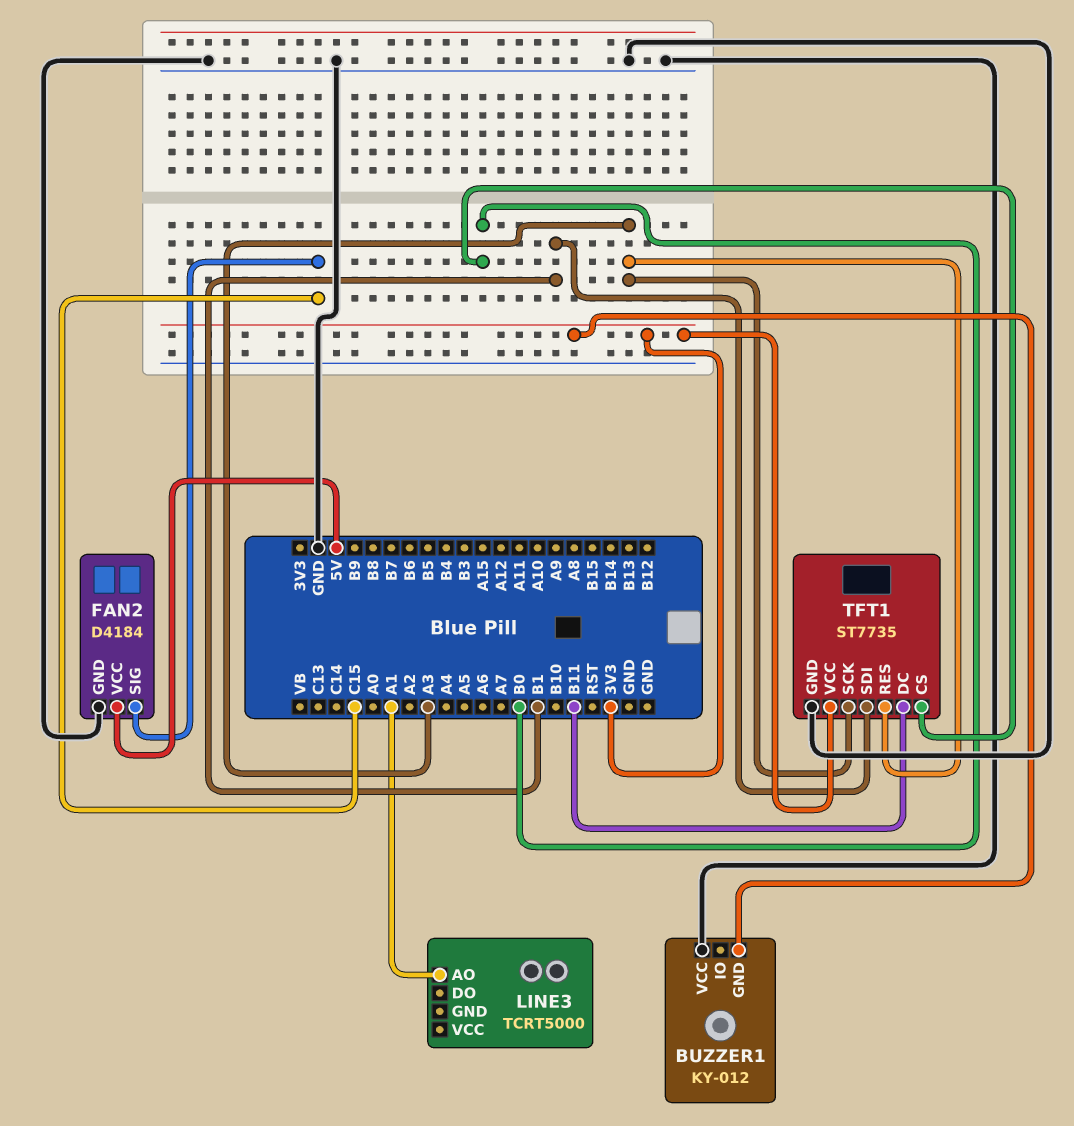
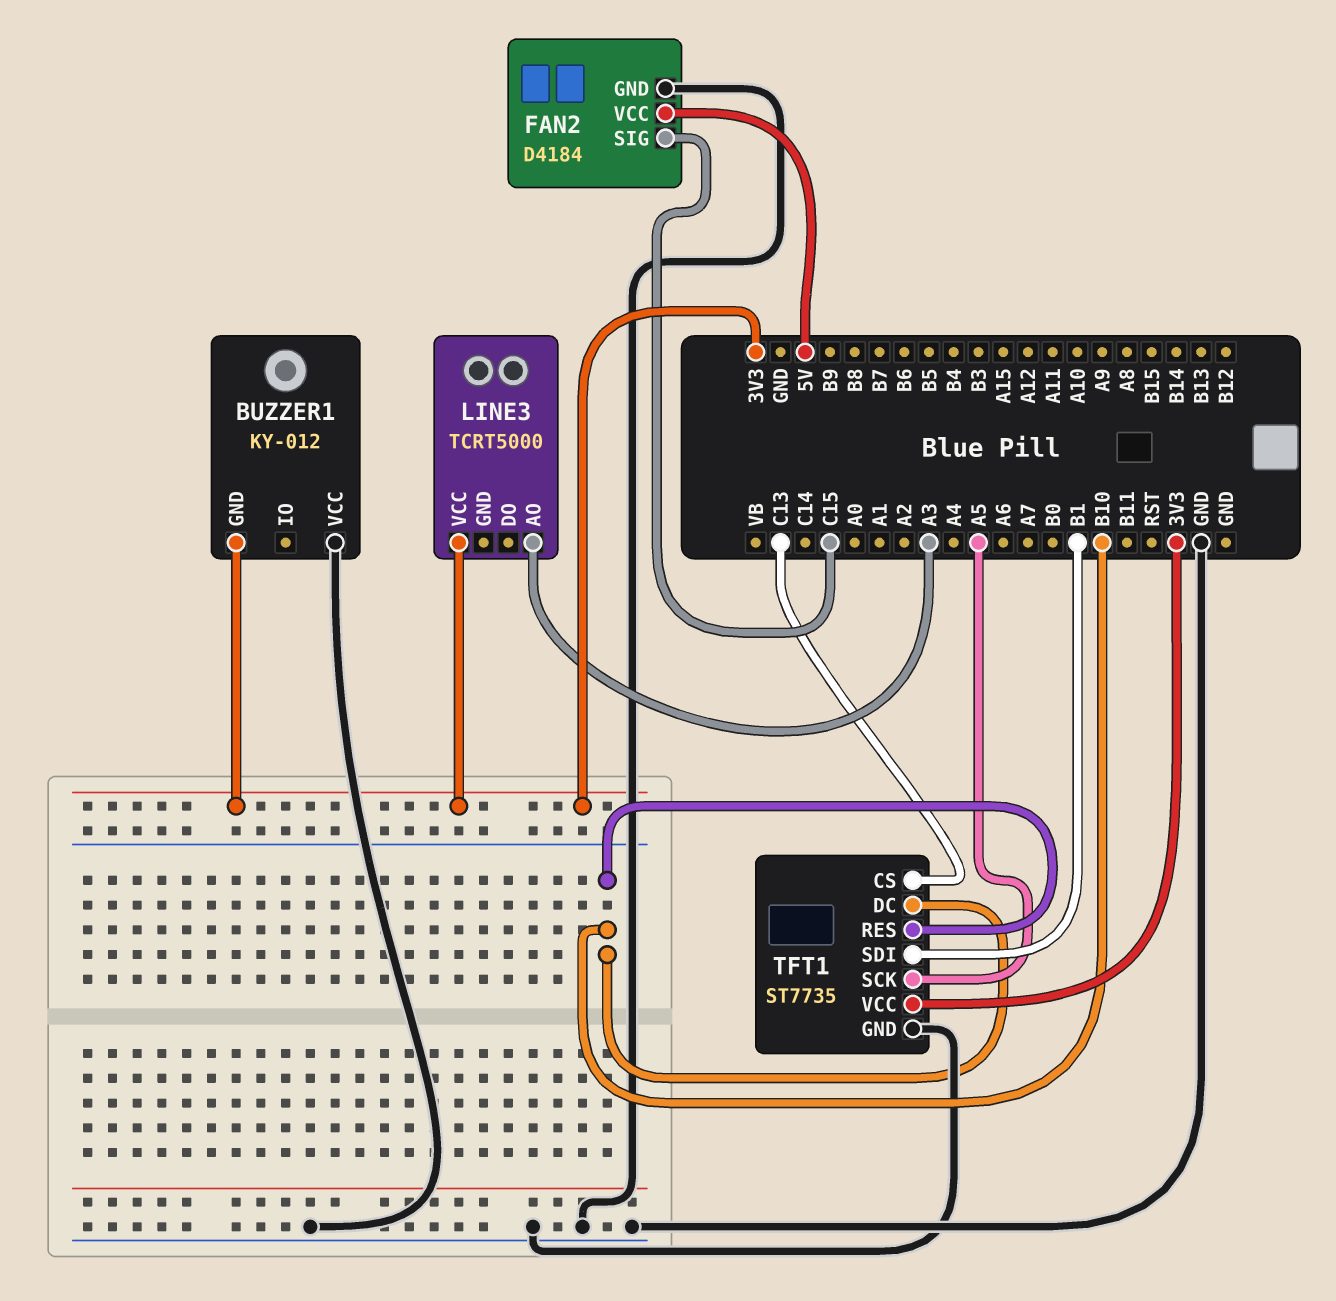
LINE3 pin AO: A1 -> A3
LINE3 pin VCC: none -> 3V3
TFT1 pin CS: B0 -> C13
TFT1 pin DC: B11 -> B10
TFT1 pin RES: A3 -> B10
TFT1 pin SCK: A3 -> A5

